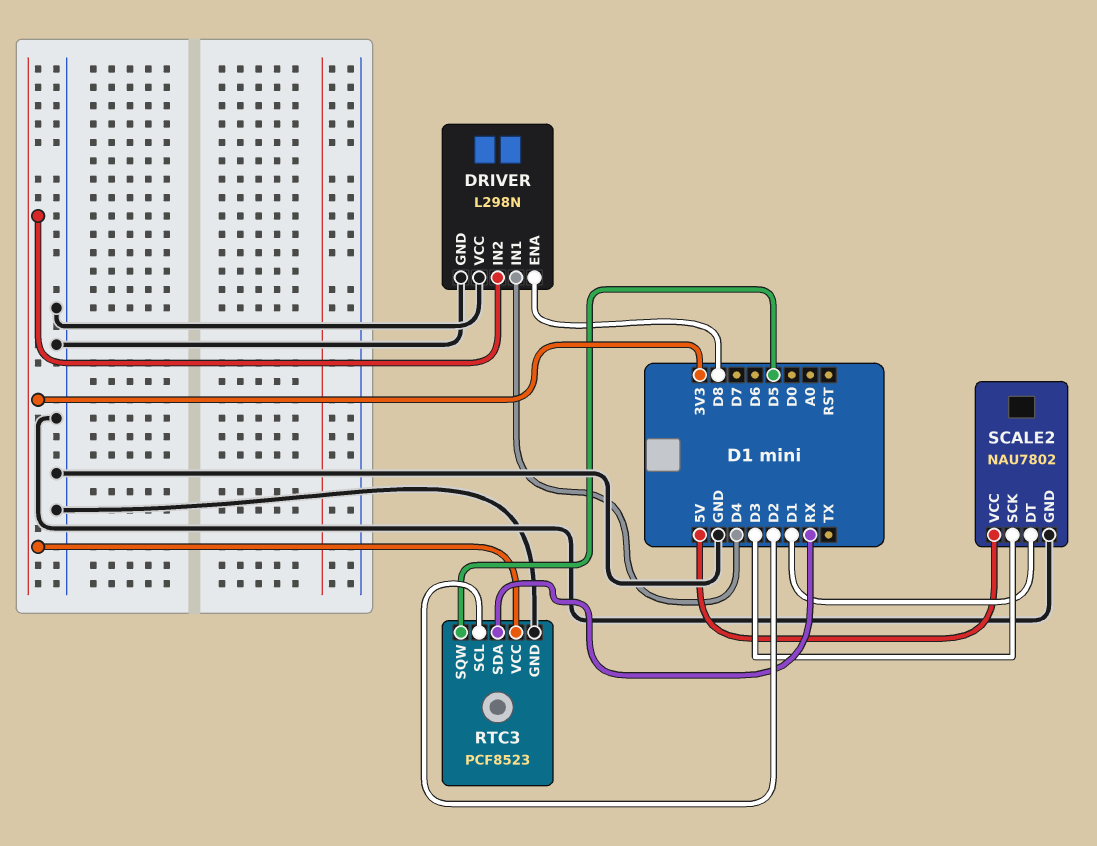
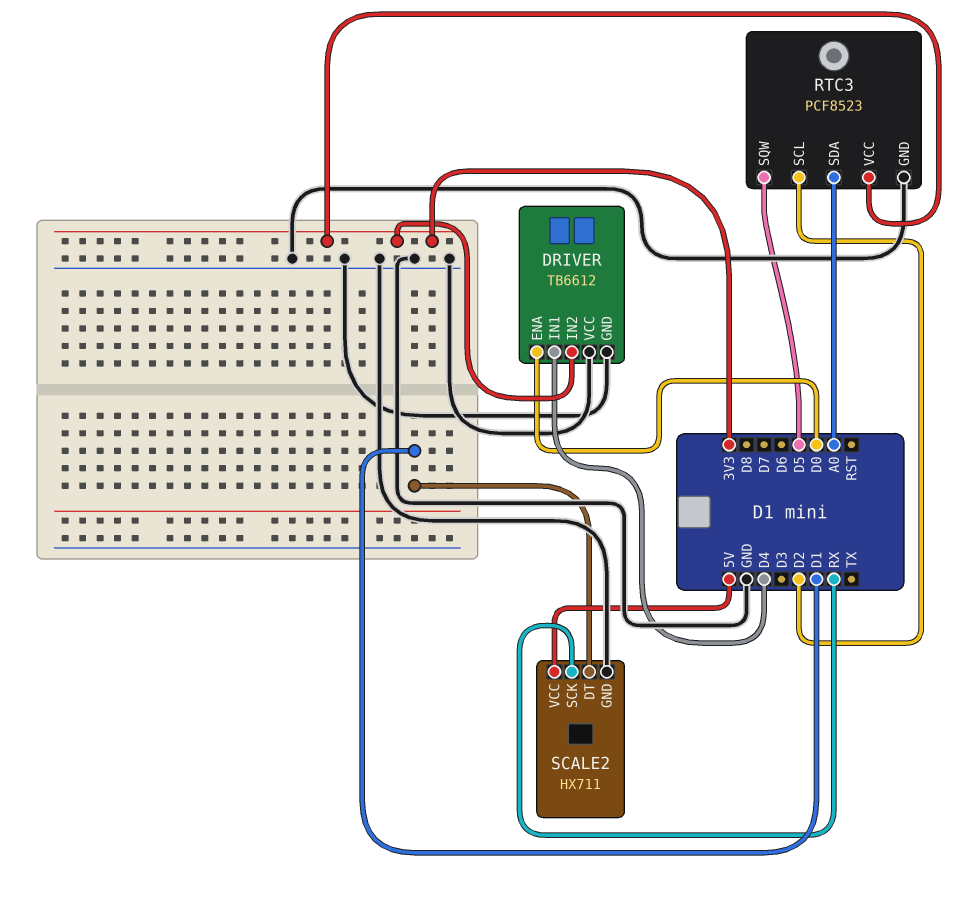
DRIVER: L298N -> TB6612
DRIVER pin ENA: D8 -> D0
RTC3 pin SDA: RX -> A0
SCALE2: NAU7802 -> HX711
SCALE2 pin SCK: D3 -> RX

